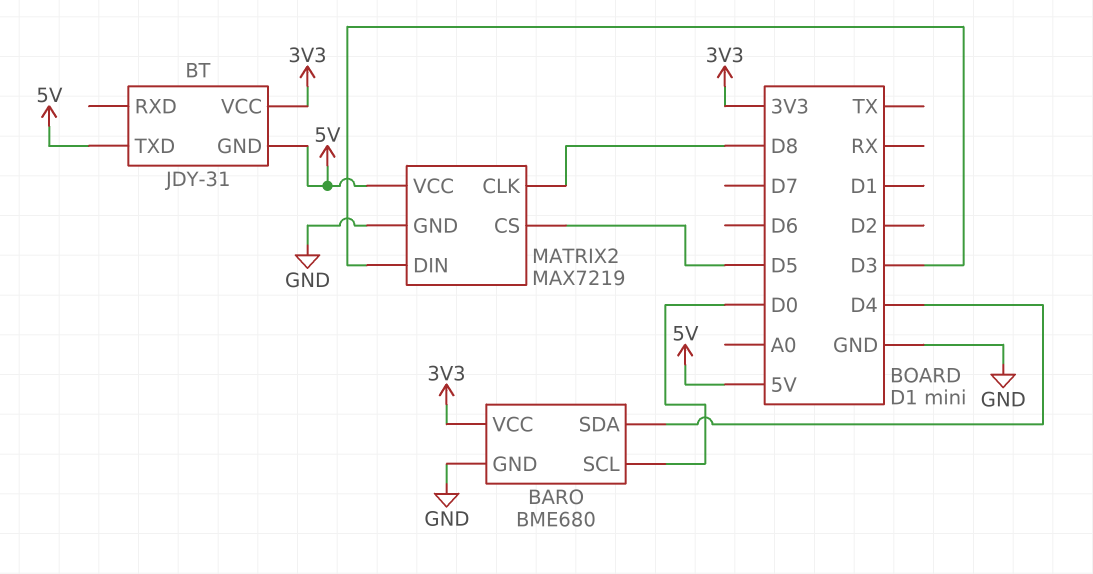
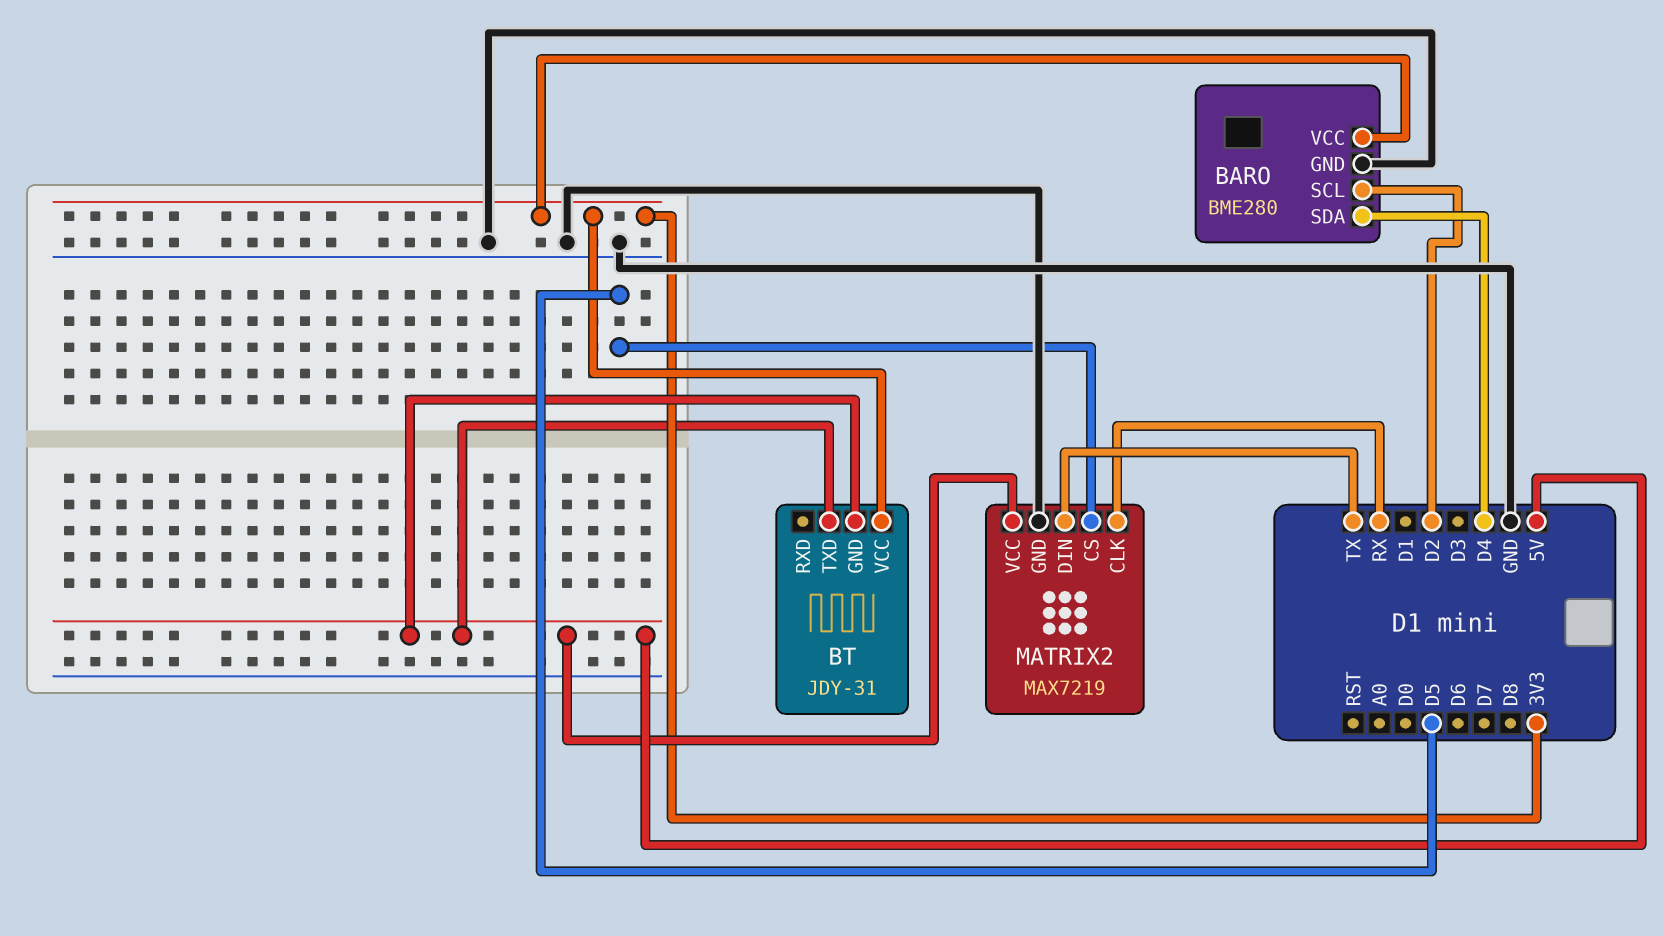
BARO: BME680 -> BME280
BARO pin SCL: D0 -> D2
MATRIX2 pin CLK: D8 -> RX
MATRIX2 pin DIN: D3 -> TX

